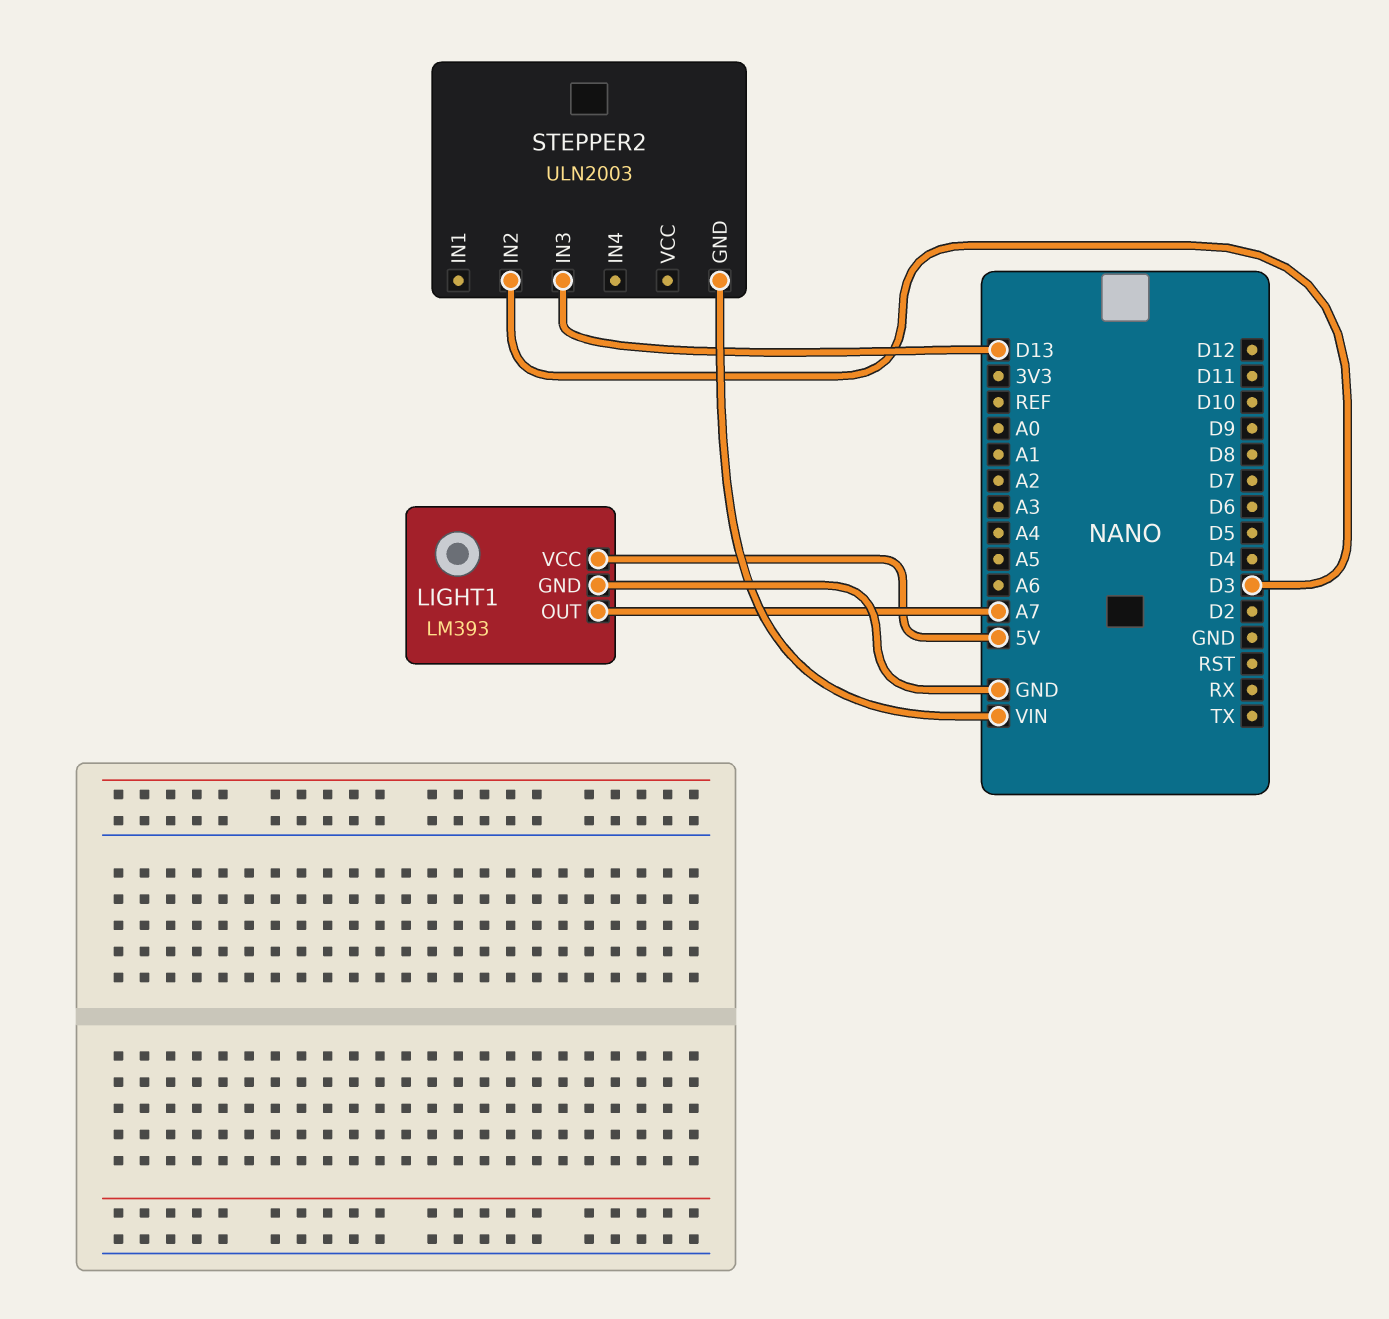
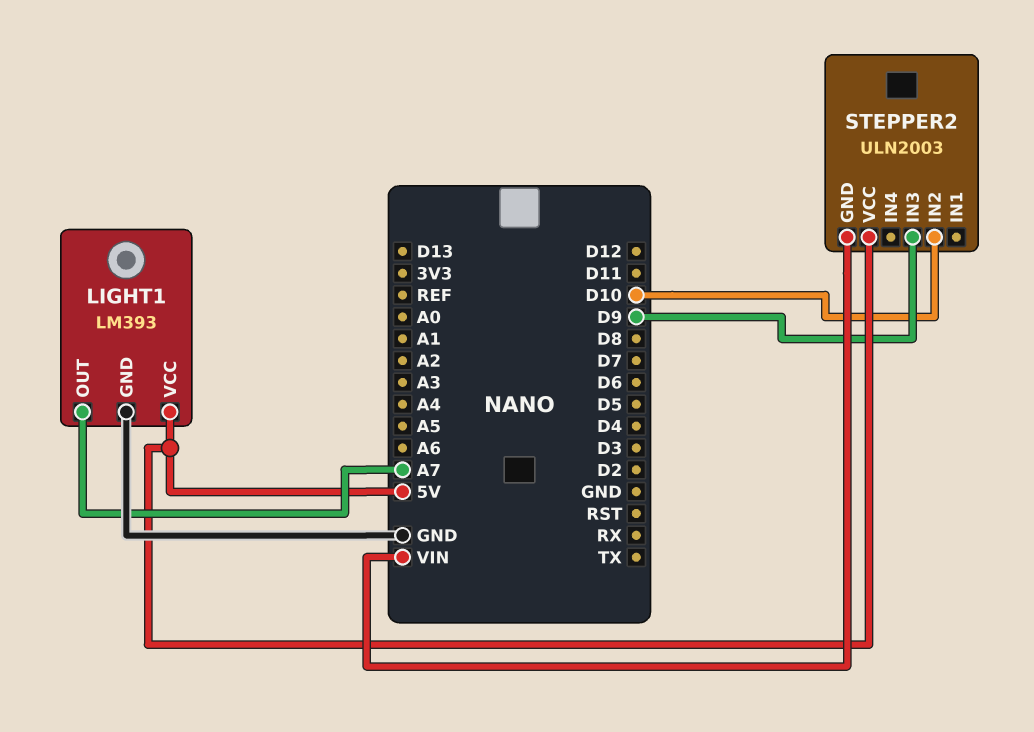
STEPPER2 pin IN2: D3 -> D10
STEPPER2 pin IN3: D13 -> D9
STEPPER2 pin VCC: none -> 5V

